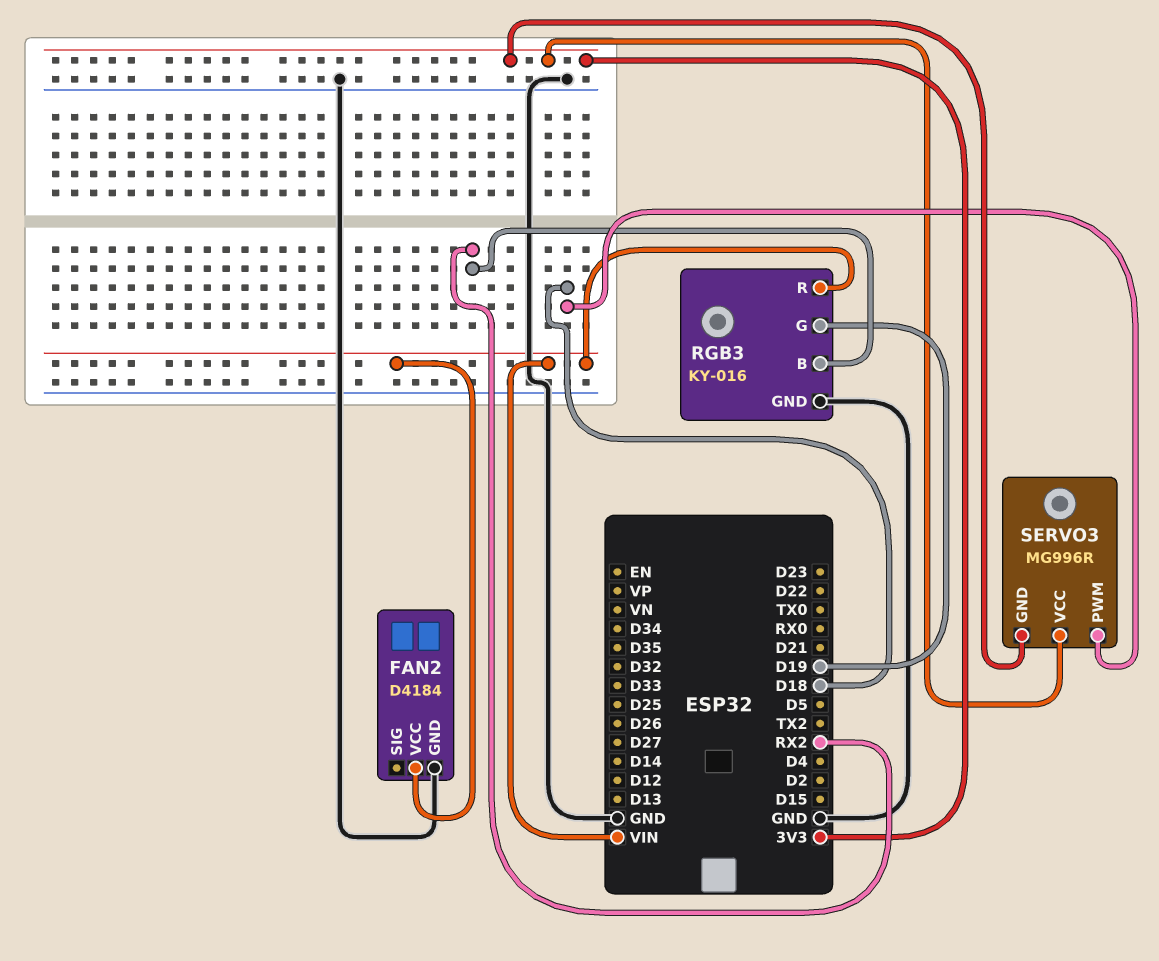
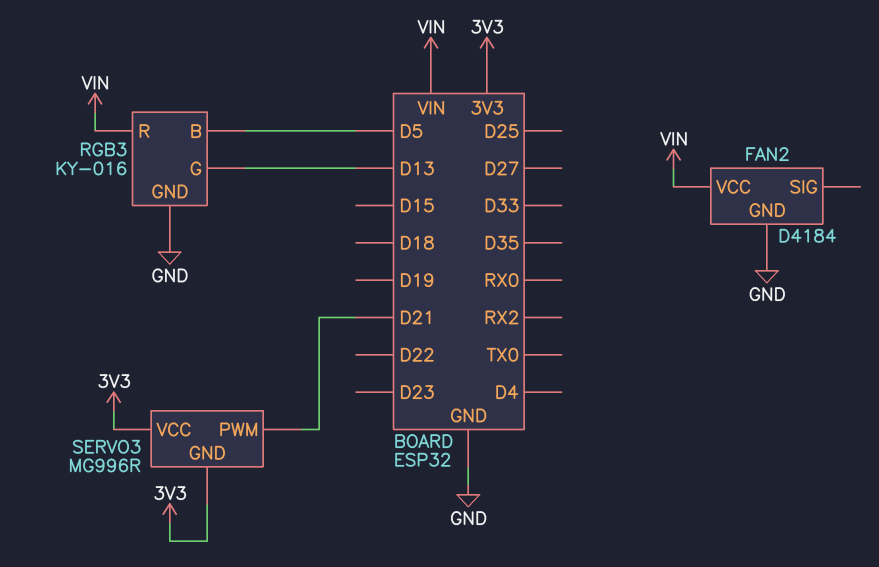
RGB3 pin B: RX2 -> D5
RGB3 pin G: D19 -> D13
SERVO3 pin PWM: D18 -> D21

